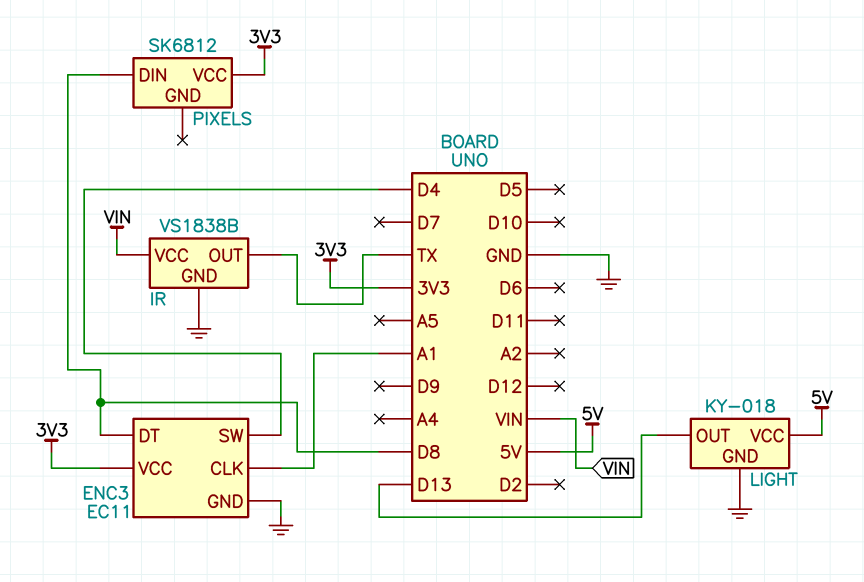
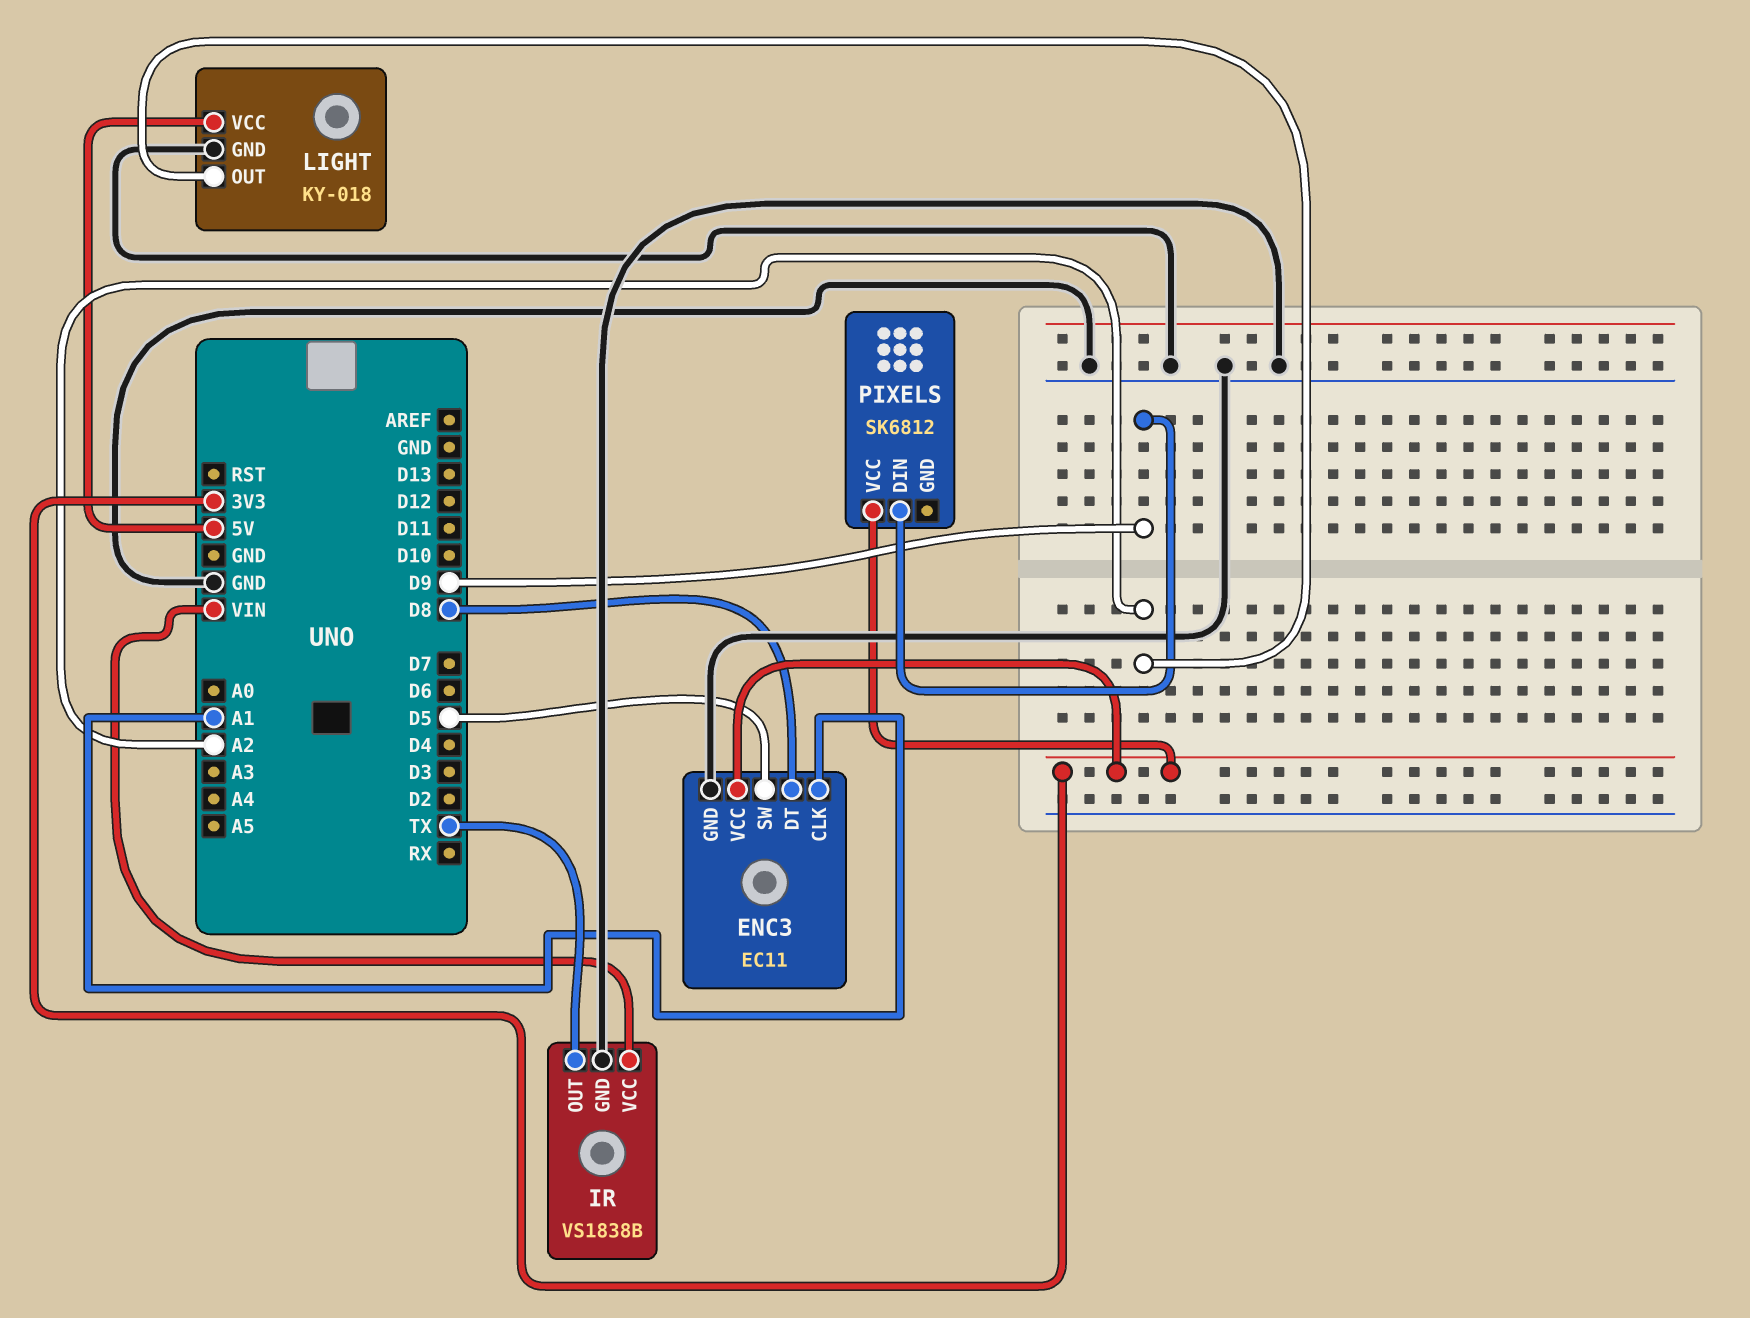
ENC3 pin SW: D4 -> D5
LIGHT pin OUT: D13 -> A2
PIXELS pin DIN: D8 -> D9

